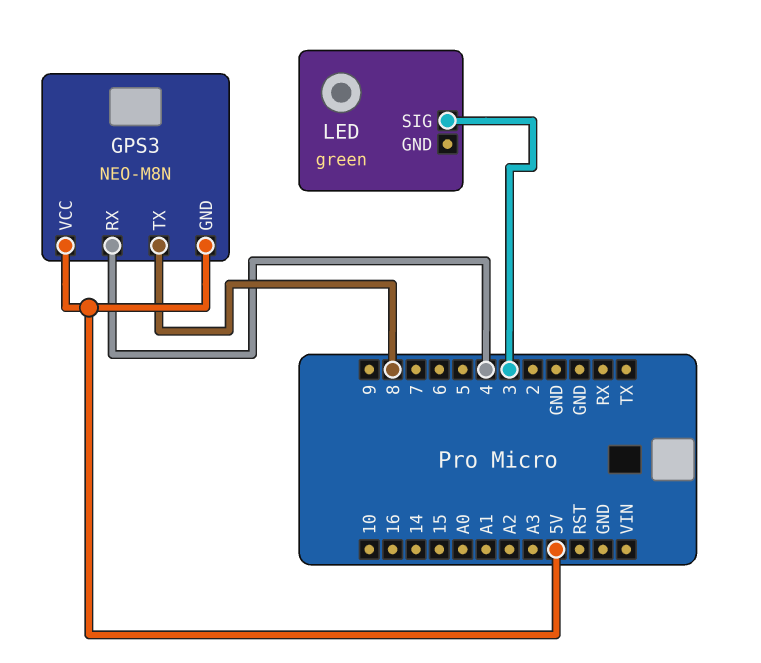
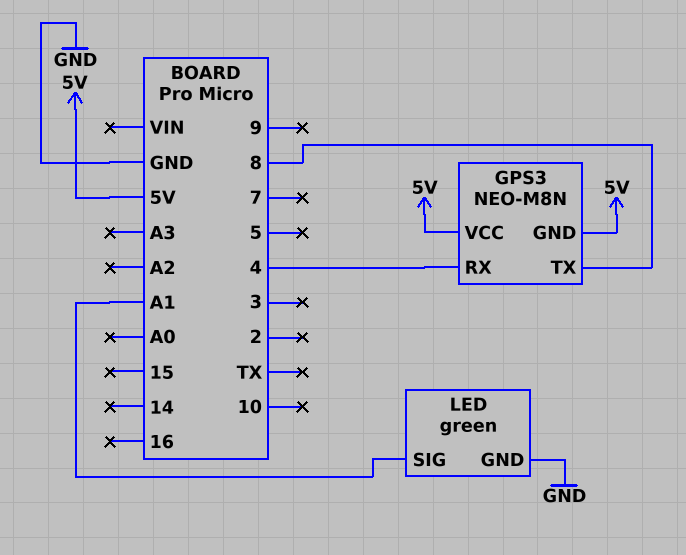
LED pin GND: none -> GND
LED pin SIG: 3 -> A1

